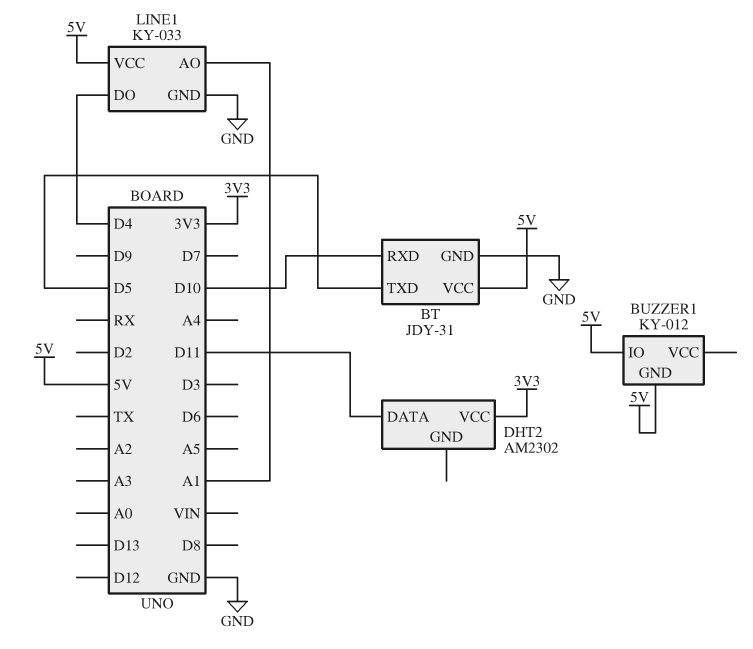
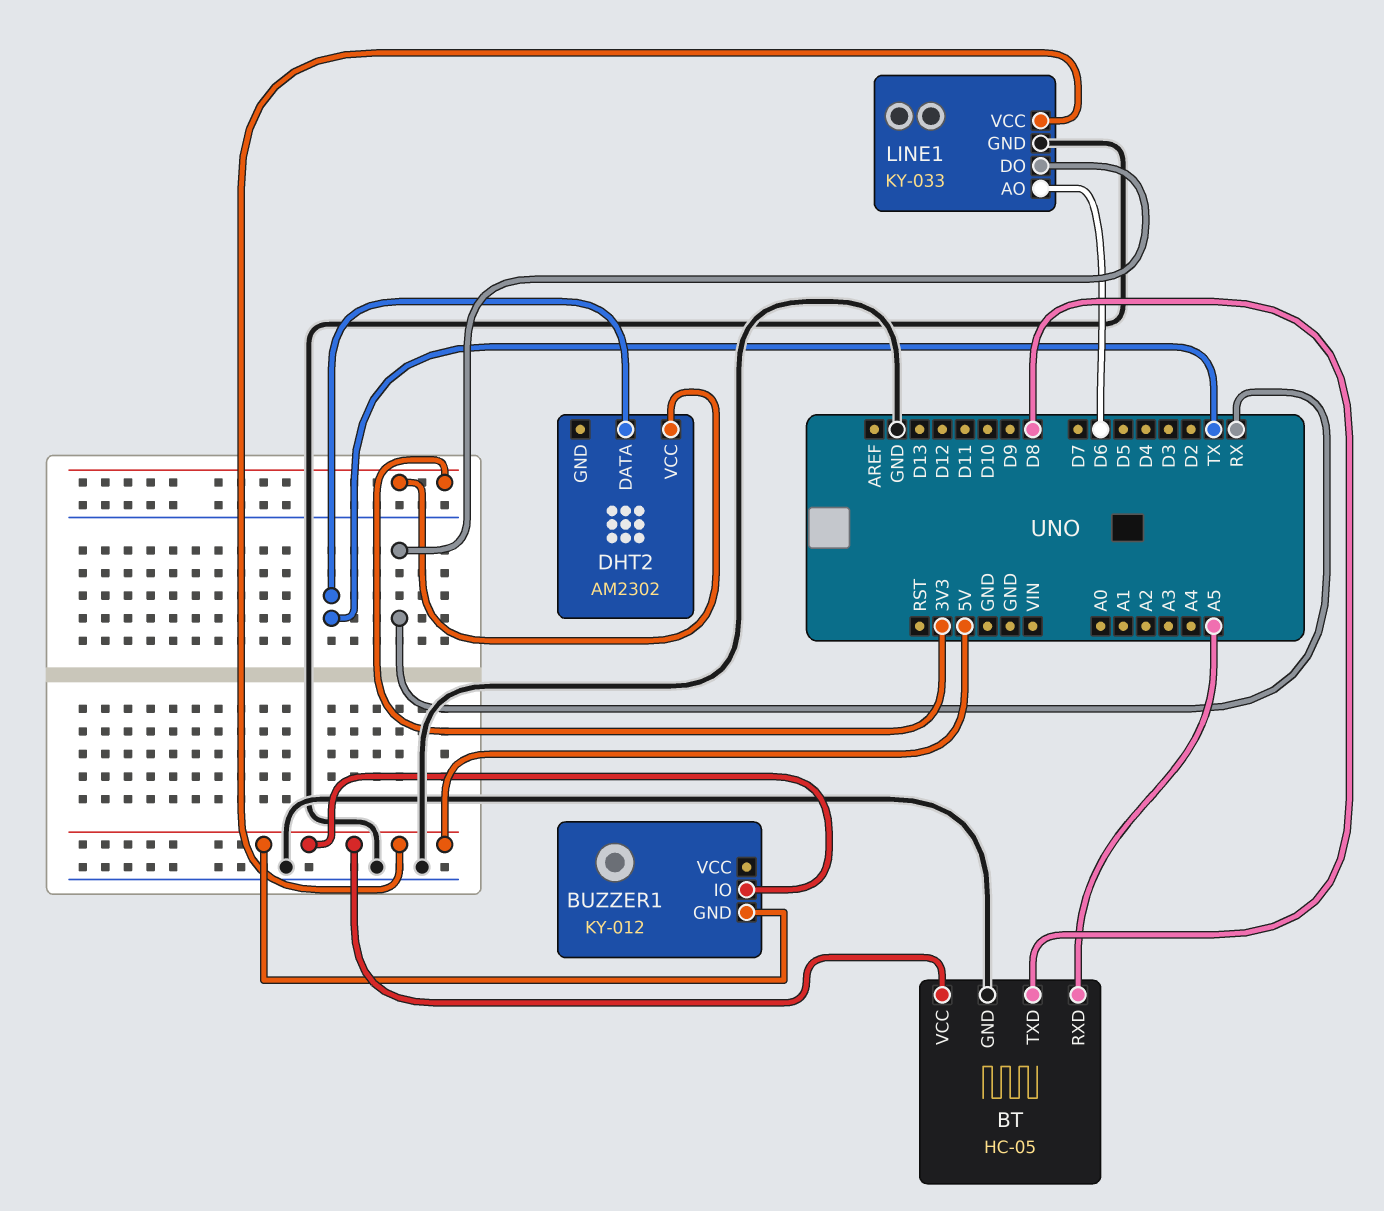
BT: JDY-31 -> HC-05
BT pin RXD: D10 -> A5
BT pin TXD: D5 -> D8
DHT2 pin DATA: D11 -> TX
LINE1 pin AO: A1 -> D6
LINE1 pin DO: D4 -> RX

